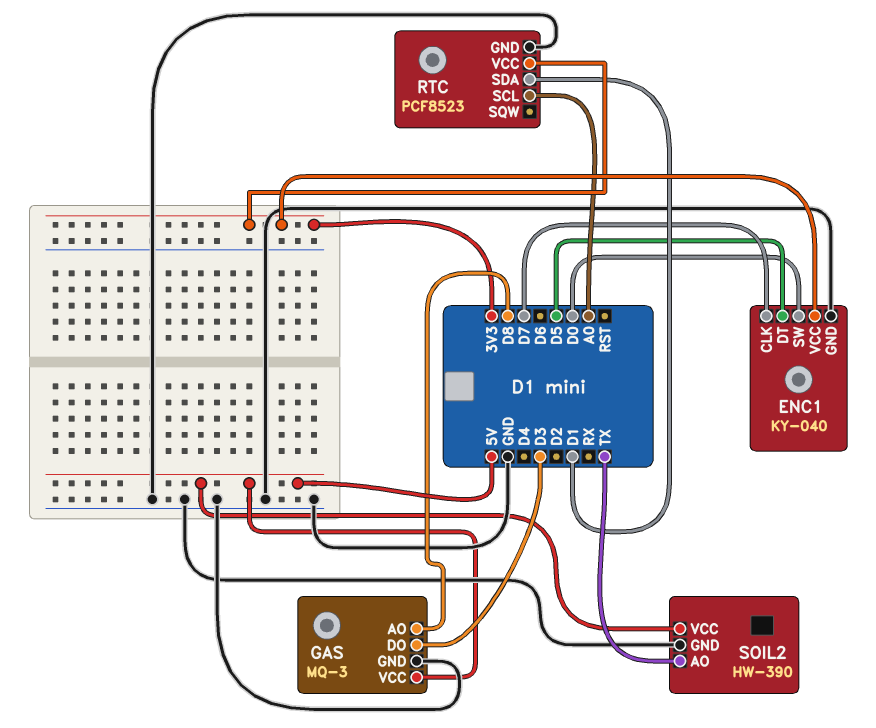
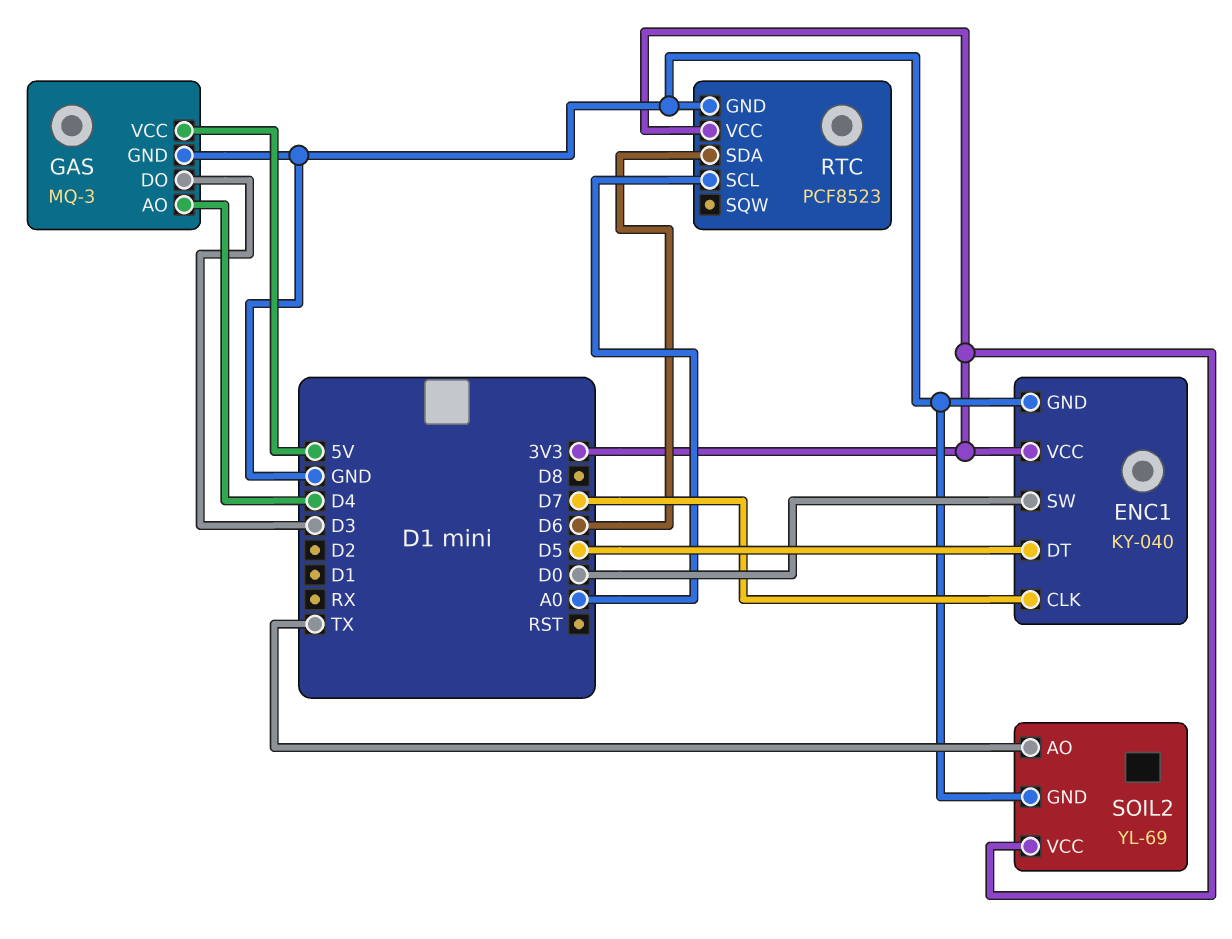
GAS pin AO: D8 -> D4
RTC pin SDA: D1 -> D6
SOIL2: HW-390 -> YL-69
SOIL2 pin VCC: 5V -> 3V3

